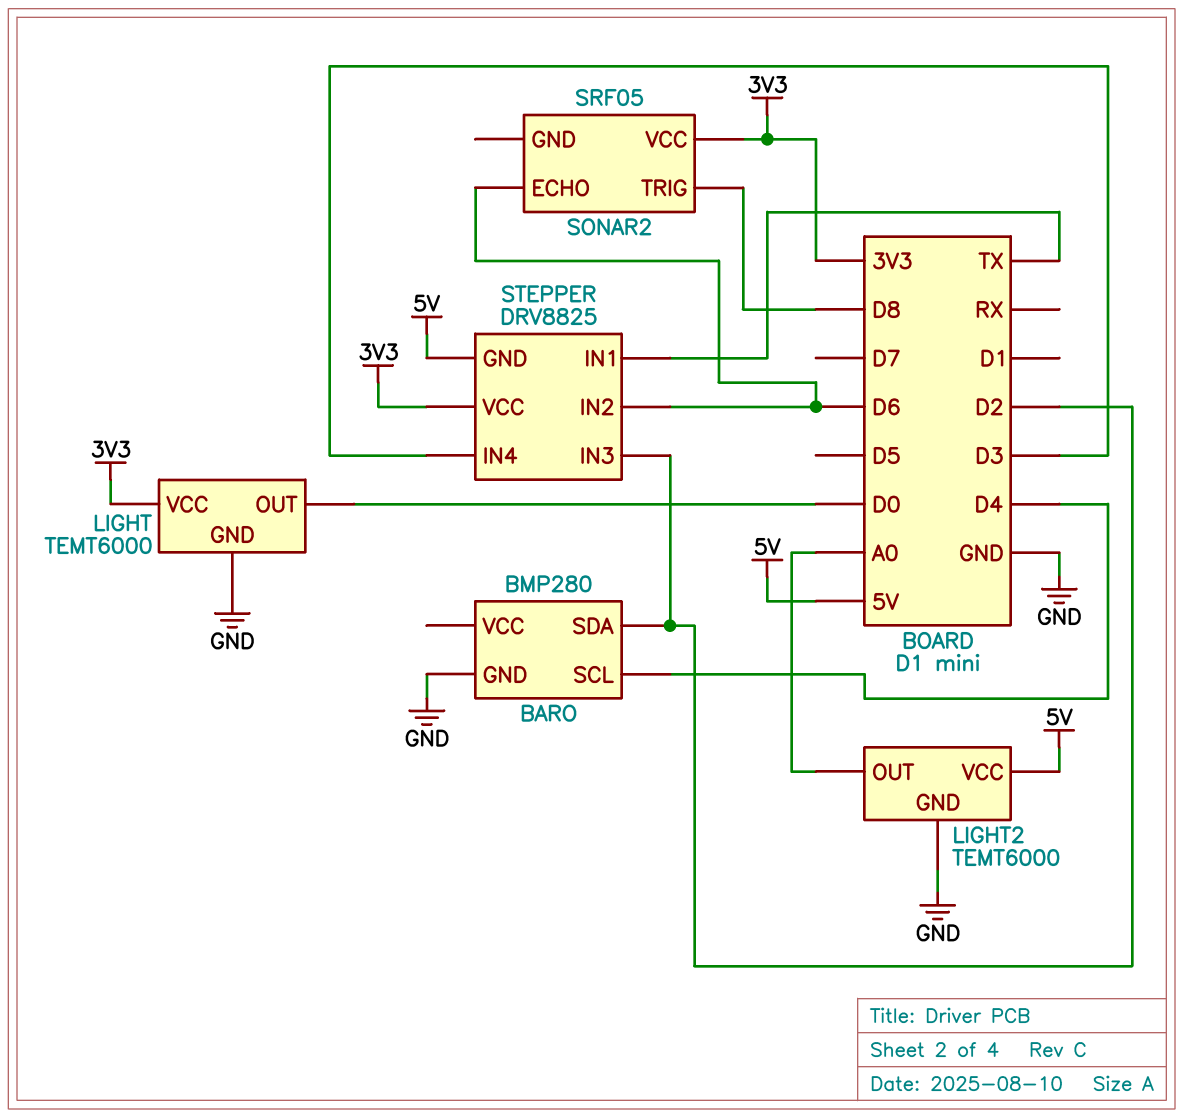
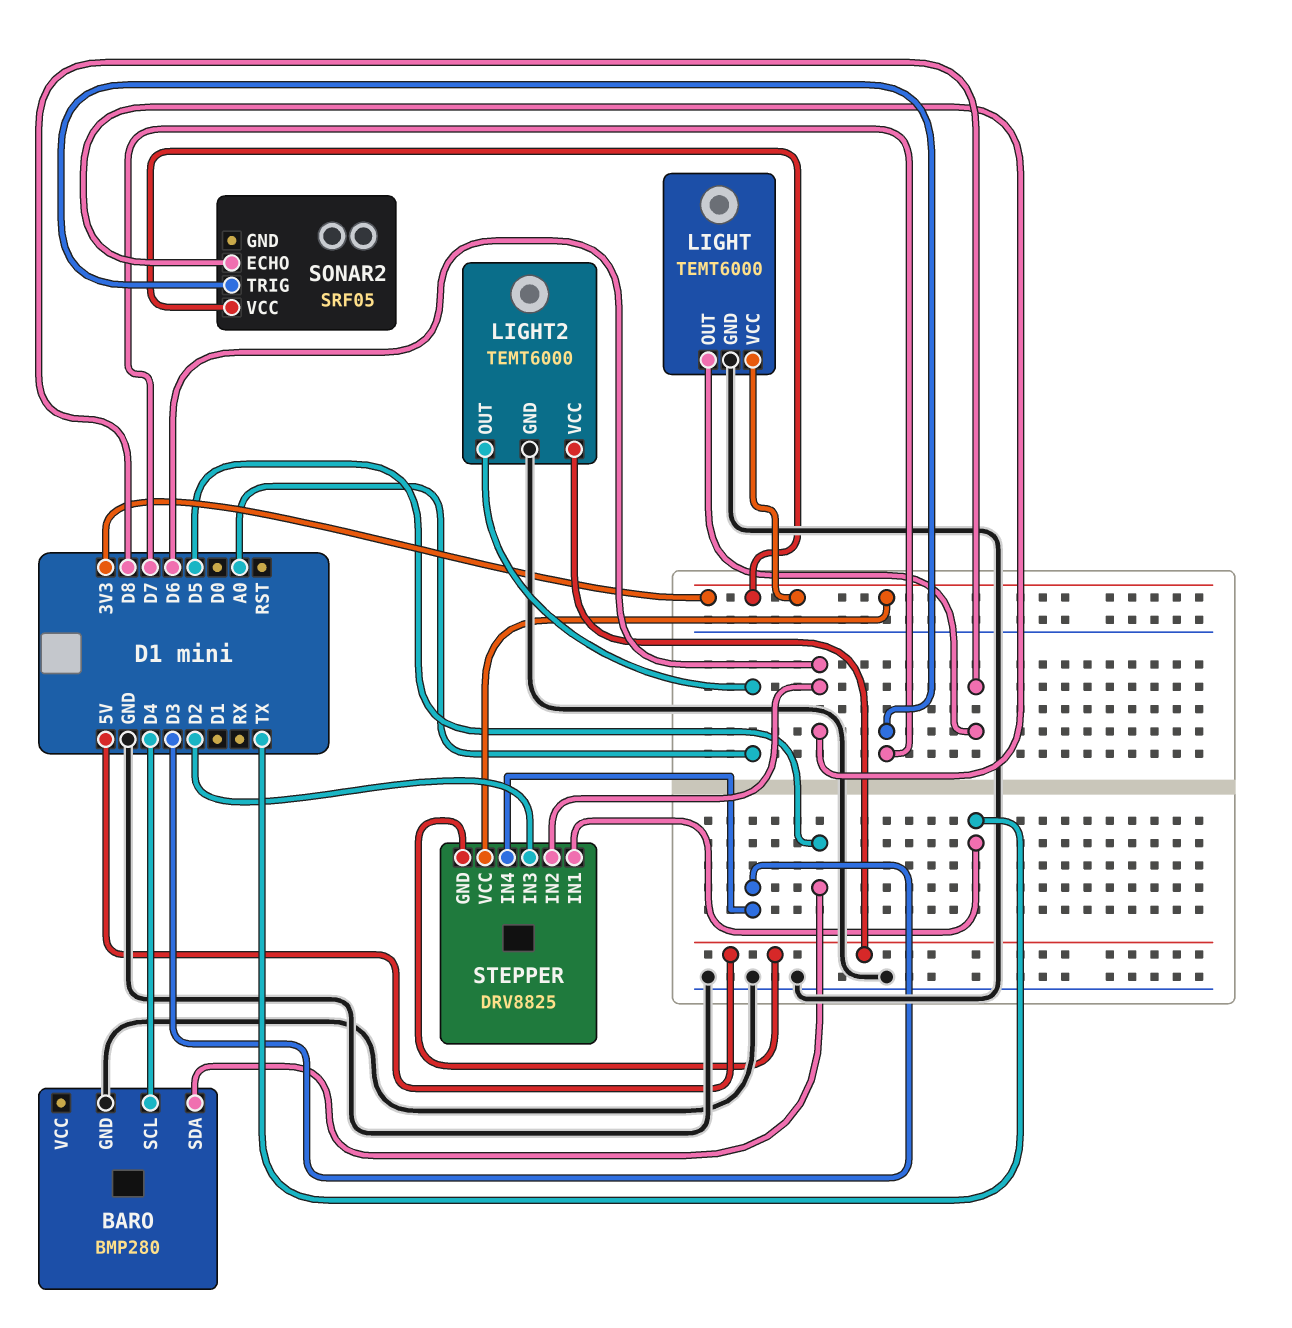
BARO pin SDA: D2 -> D5
LIGHT pin OUT: D0 -> D8
SONAR2 pin TRIG: D8 -> D7

